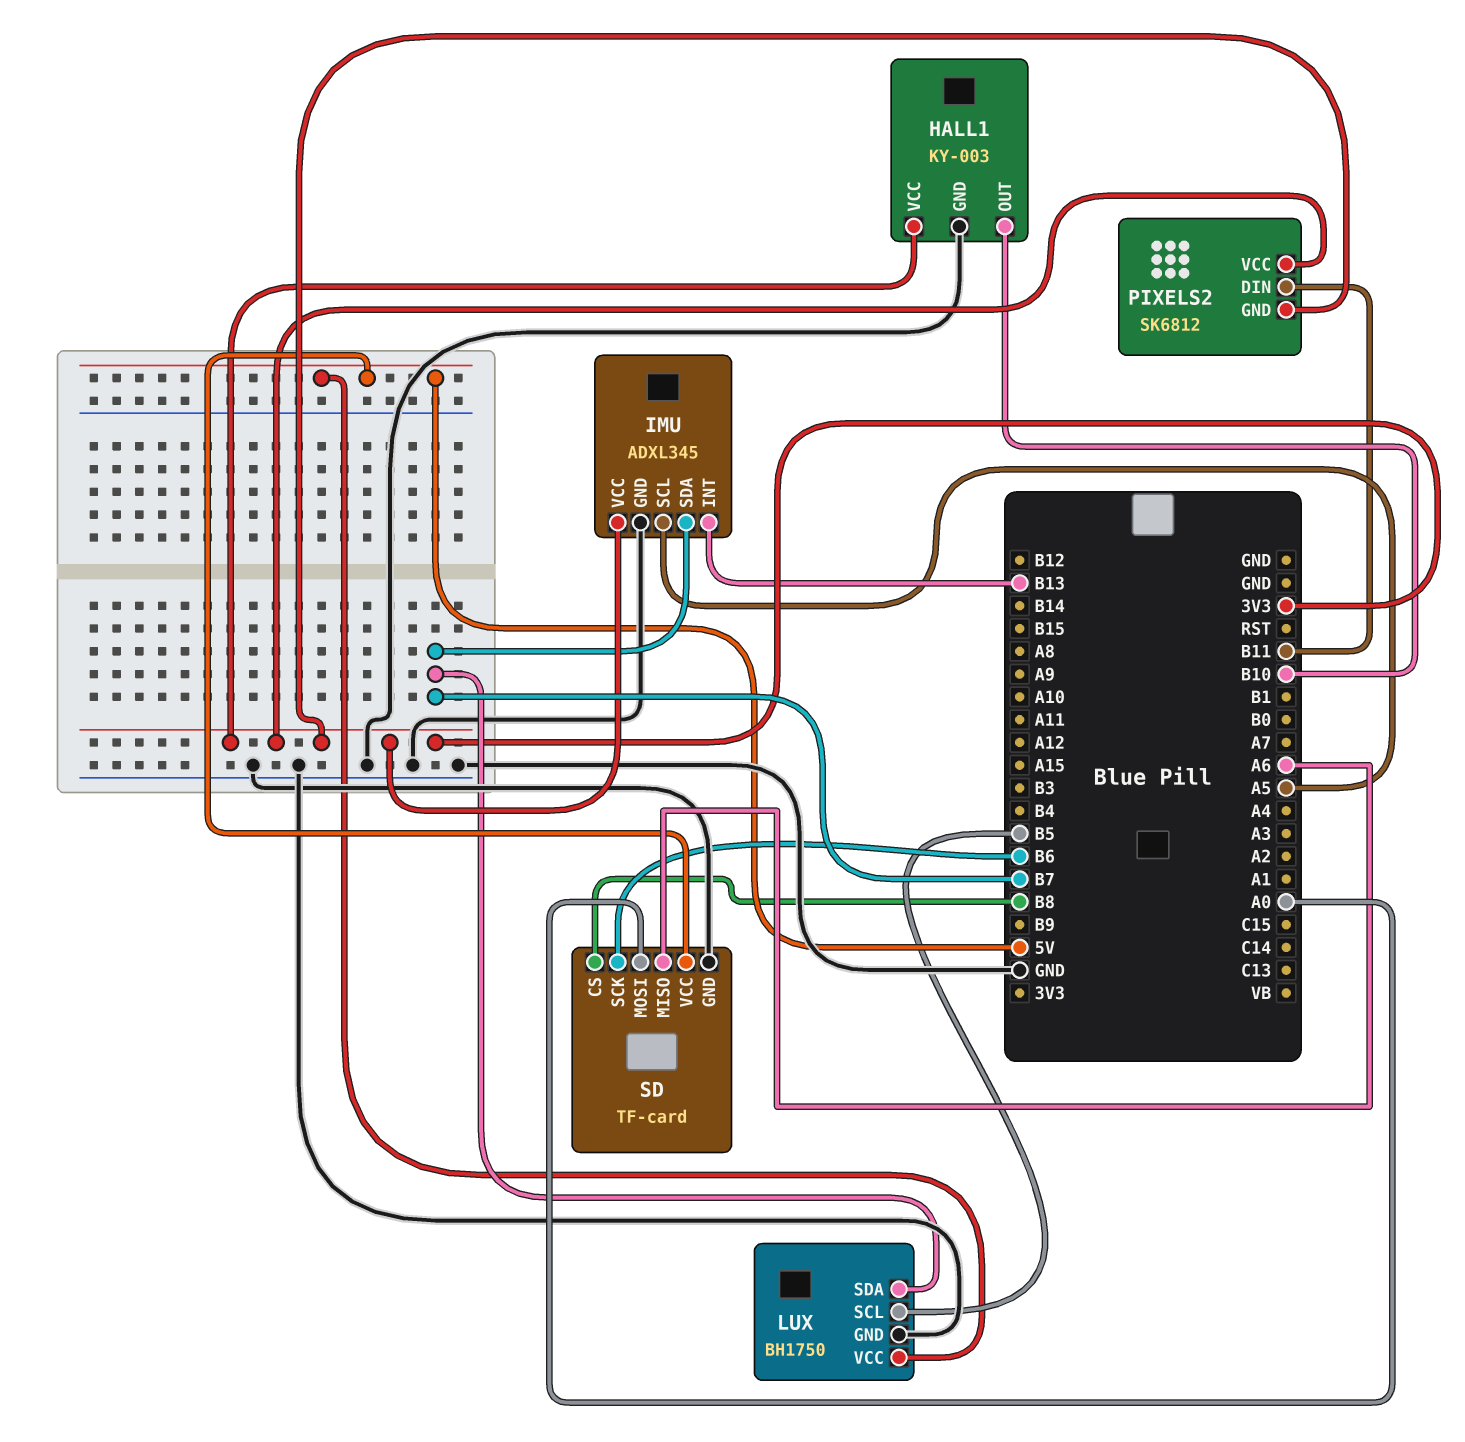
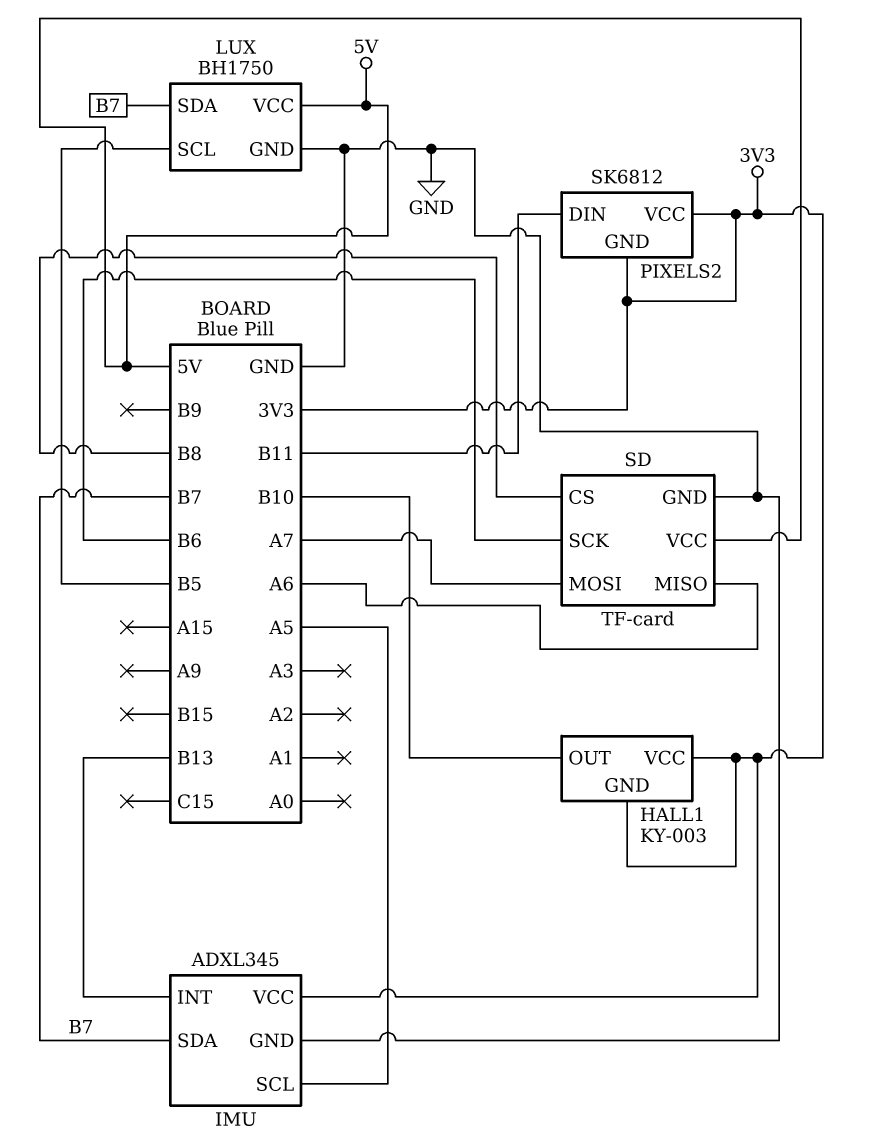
HALL1 pin GND: GND -> 3V3
SD pin MOSI: A0 -> A7

